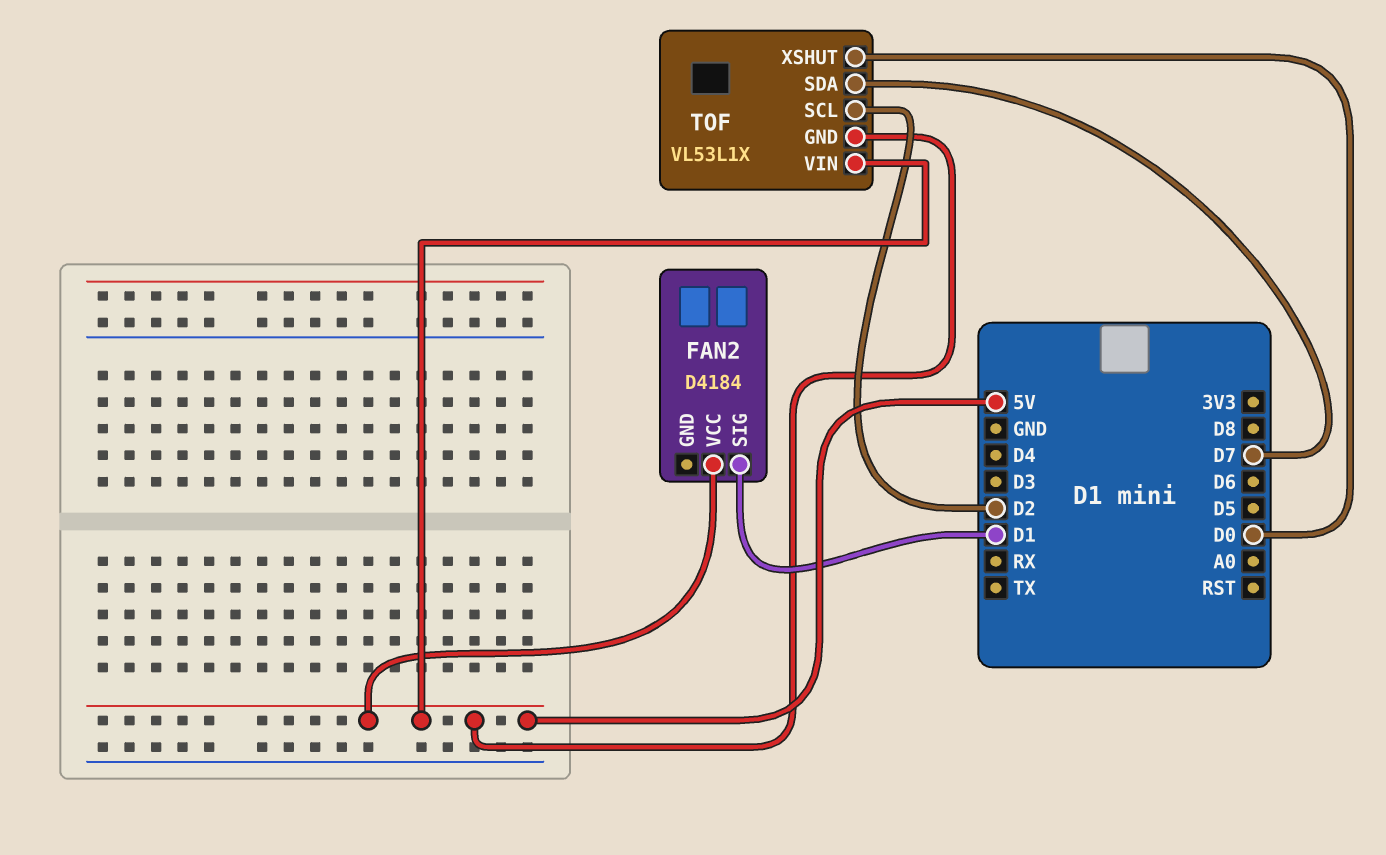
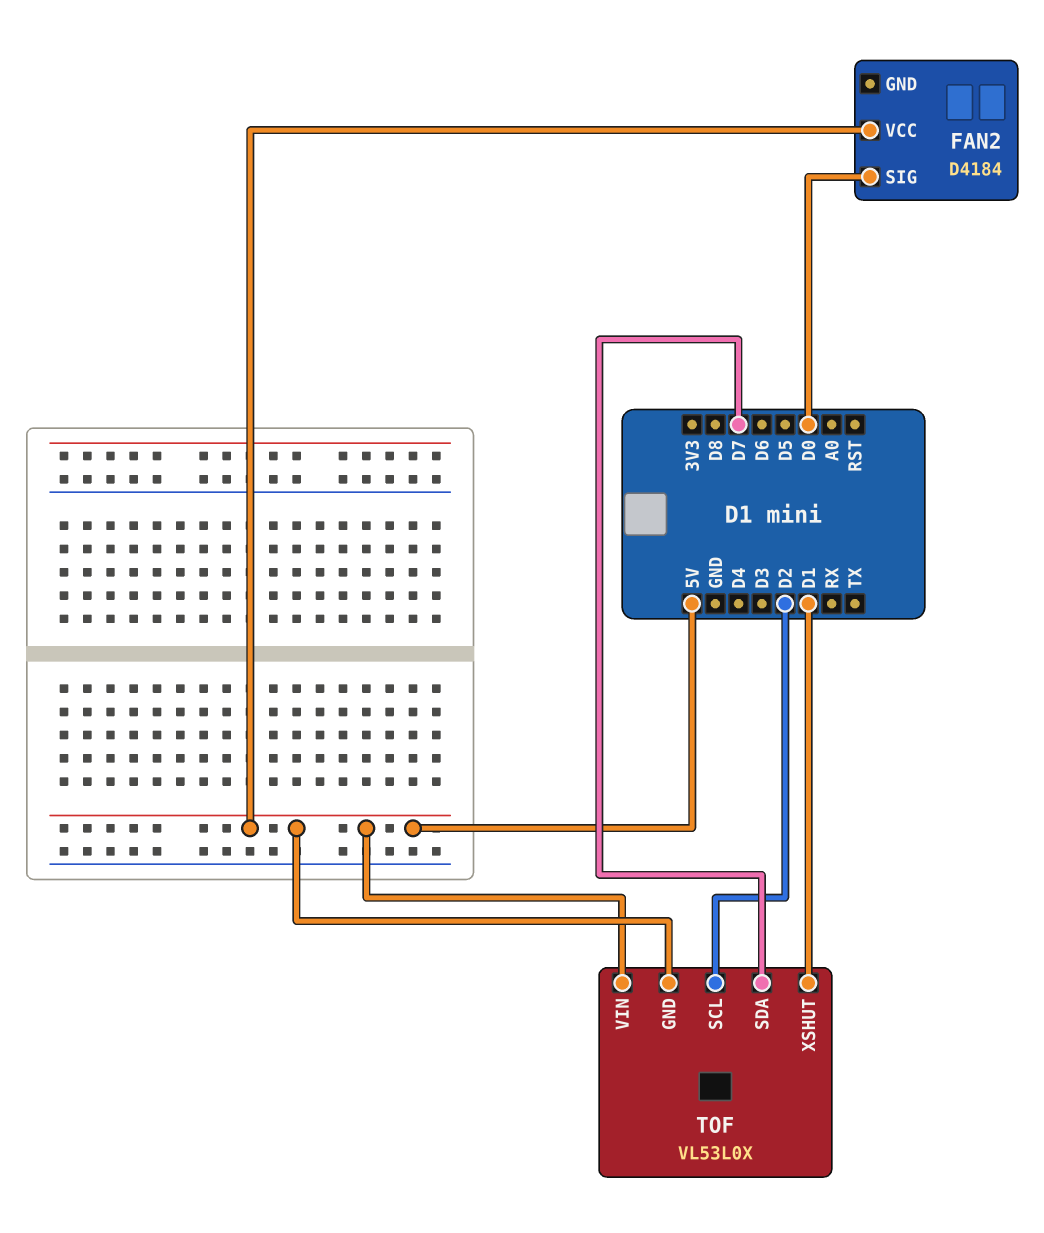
FAN2 pin SIG: D1 -> D0
TOF: VL53L1X -> VL53L0X
TOF pin XSHUT: D0 -> D1

